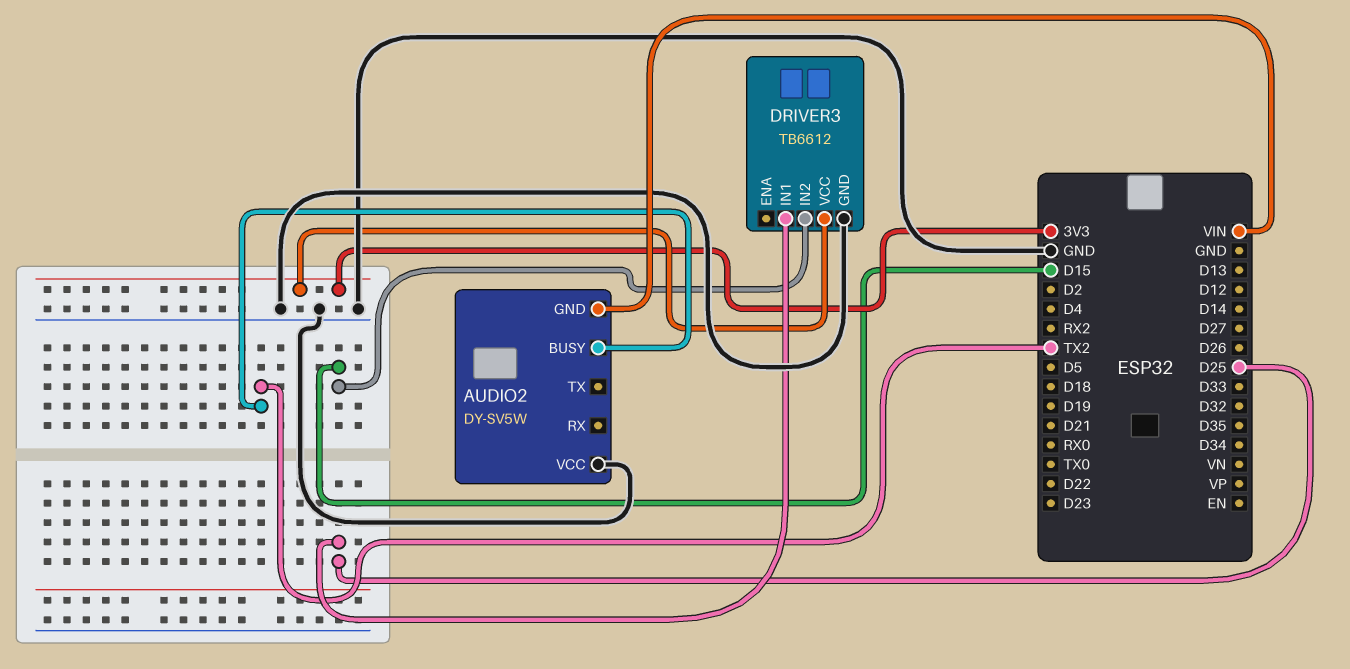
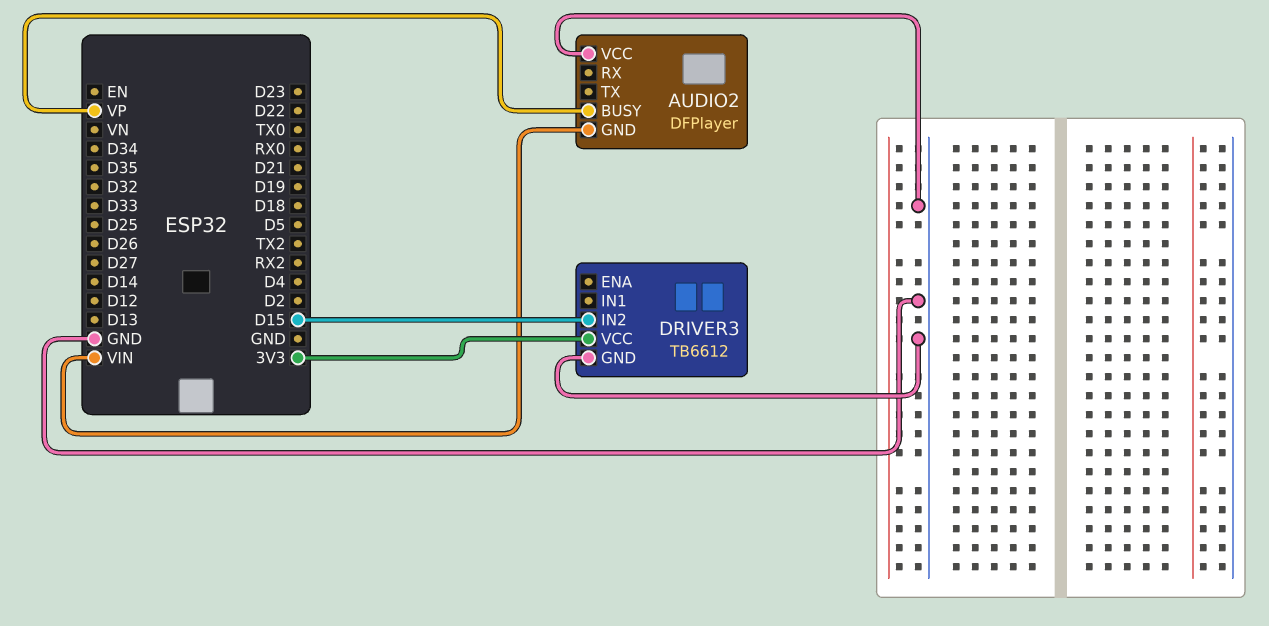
AUDIO2: DY-SV5W -> DFPlayer
AUDIO2 pin BUSY: TX2 -> VP
DRIVER3 pin IN1: D25 -> none

